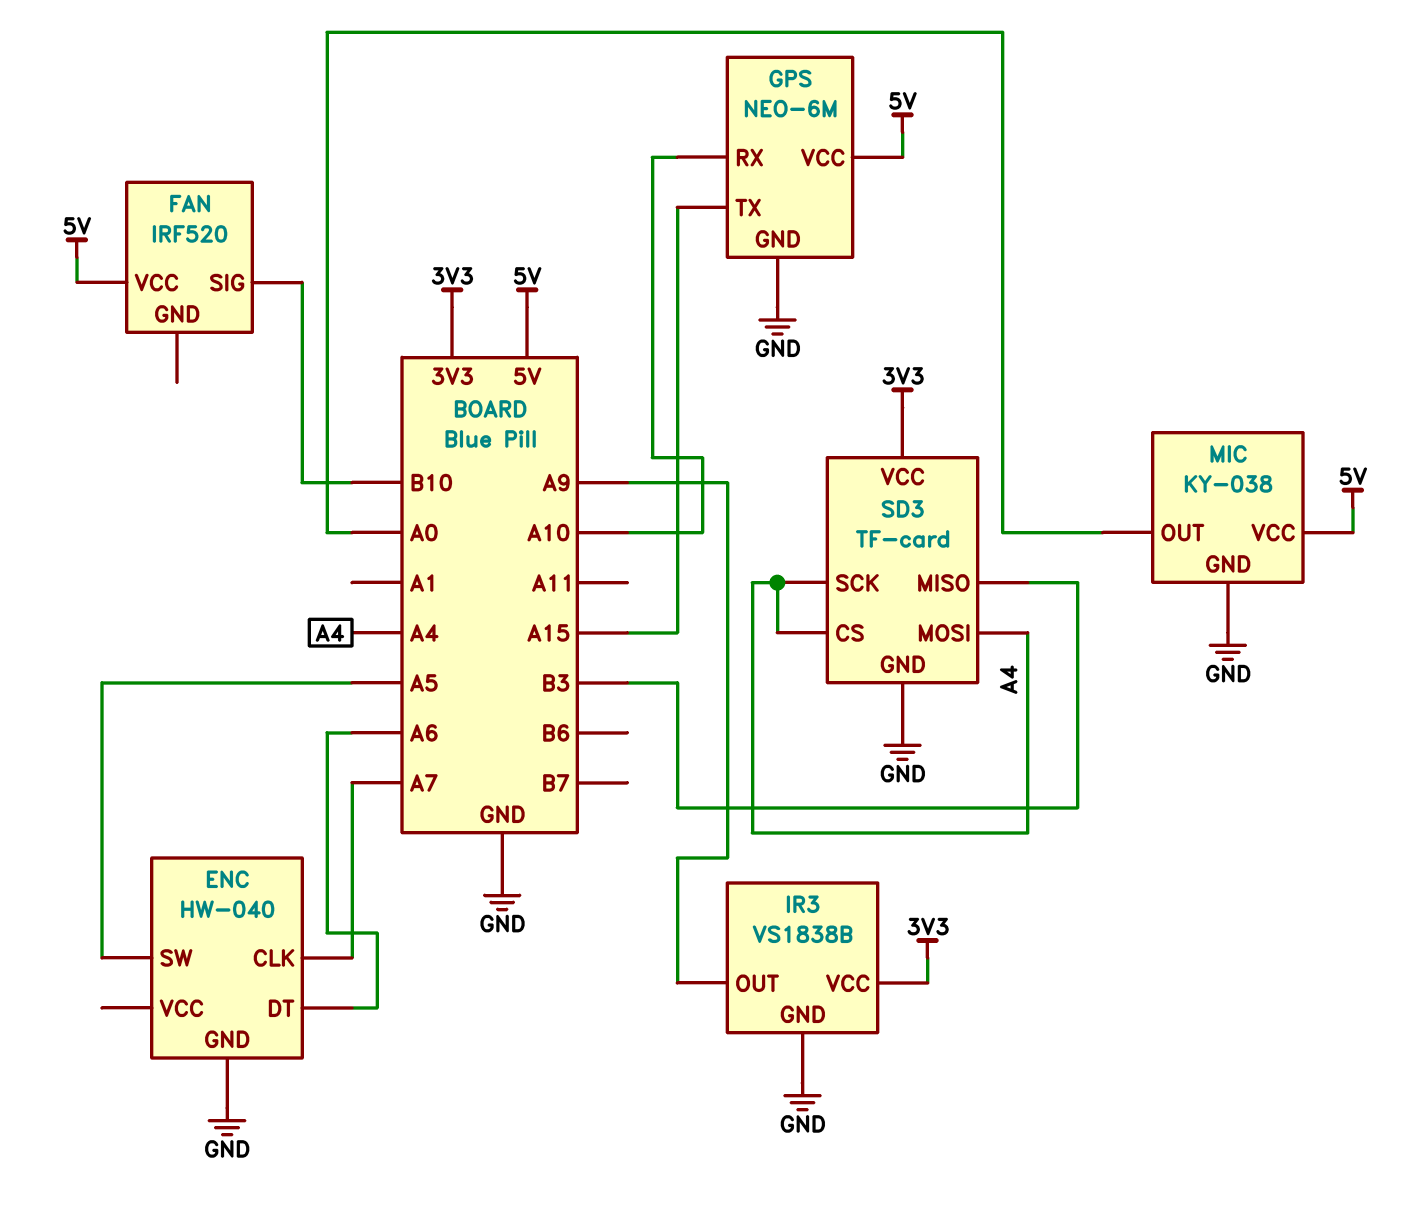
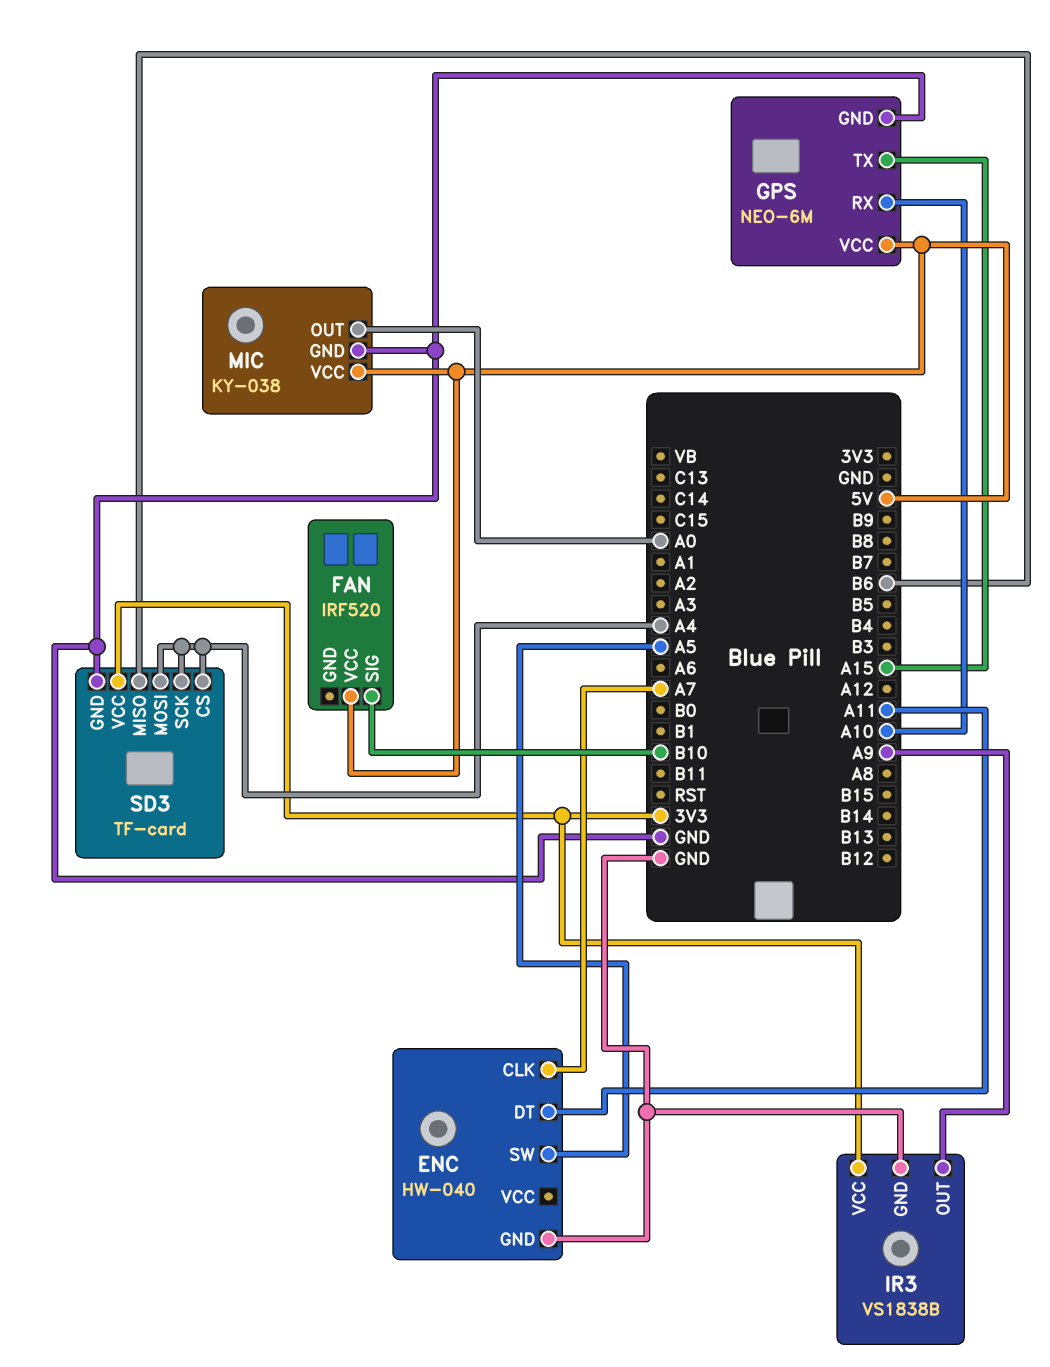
ENC pin DT: A6 -> A11
SD3 pin MISO: B3 -> B6

